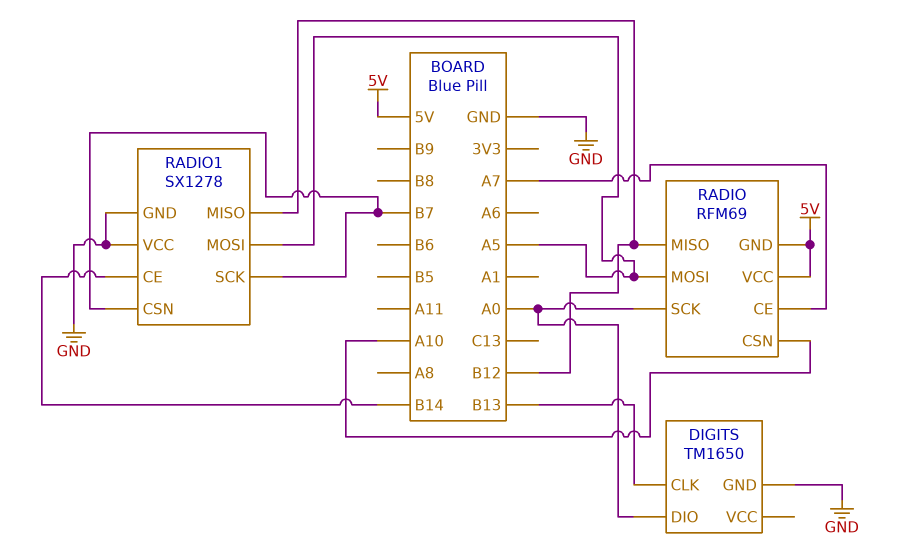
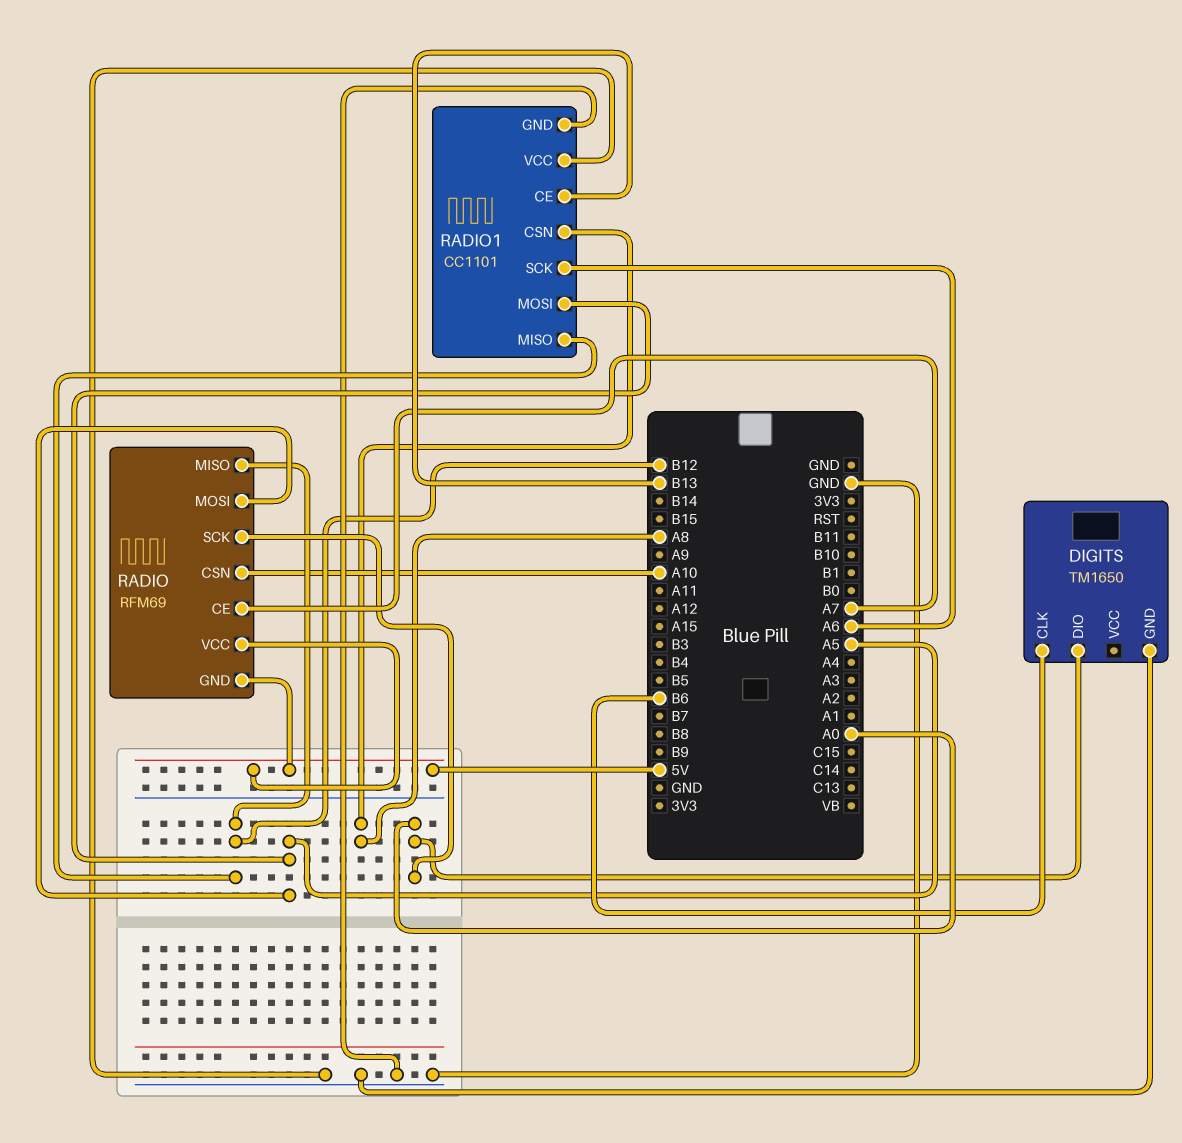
DIGITS pin CLK: B13 -> B6
RADIO1: SX1278 -> CC1101
RADIO1 pin CE: B14 -> B13
RADIO1 pin CSN: B7 -> A8
RADIO1 pin SCK: B7 -> A6

